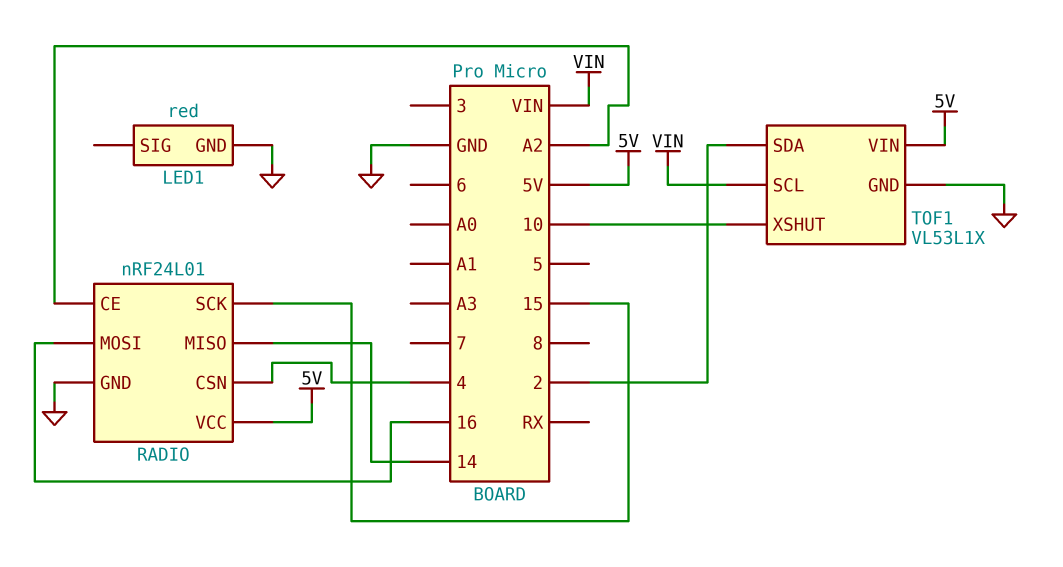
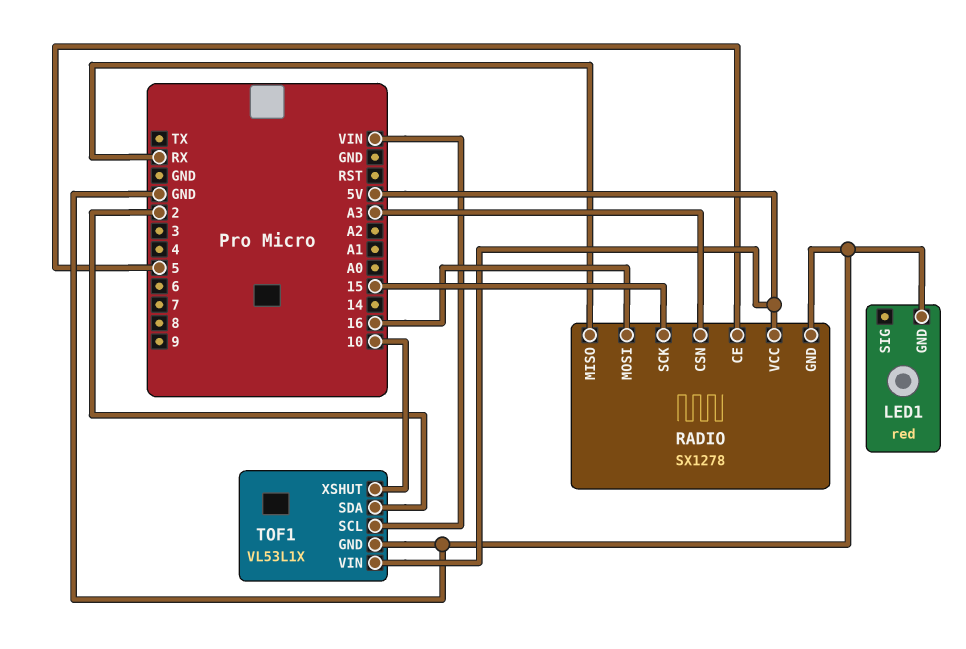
RADIO: nRF24L01 -> SX1278
RADIO pin CE: A2 -> 5
RADIO pin CSN: 4 -> A3
RADIO pin MISO: 14 -> RX

